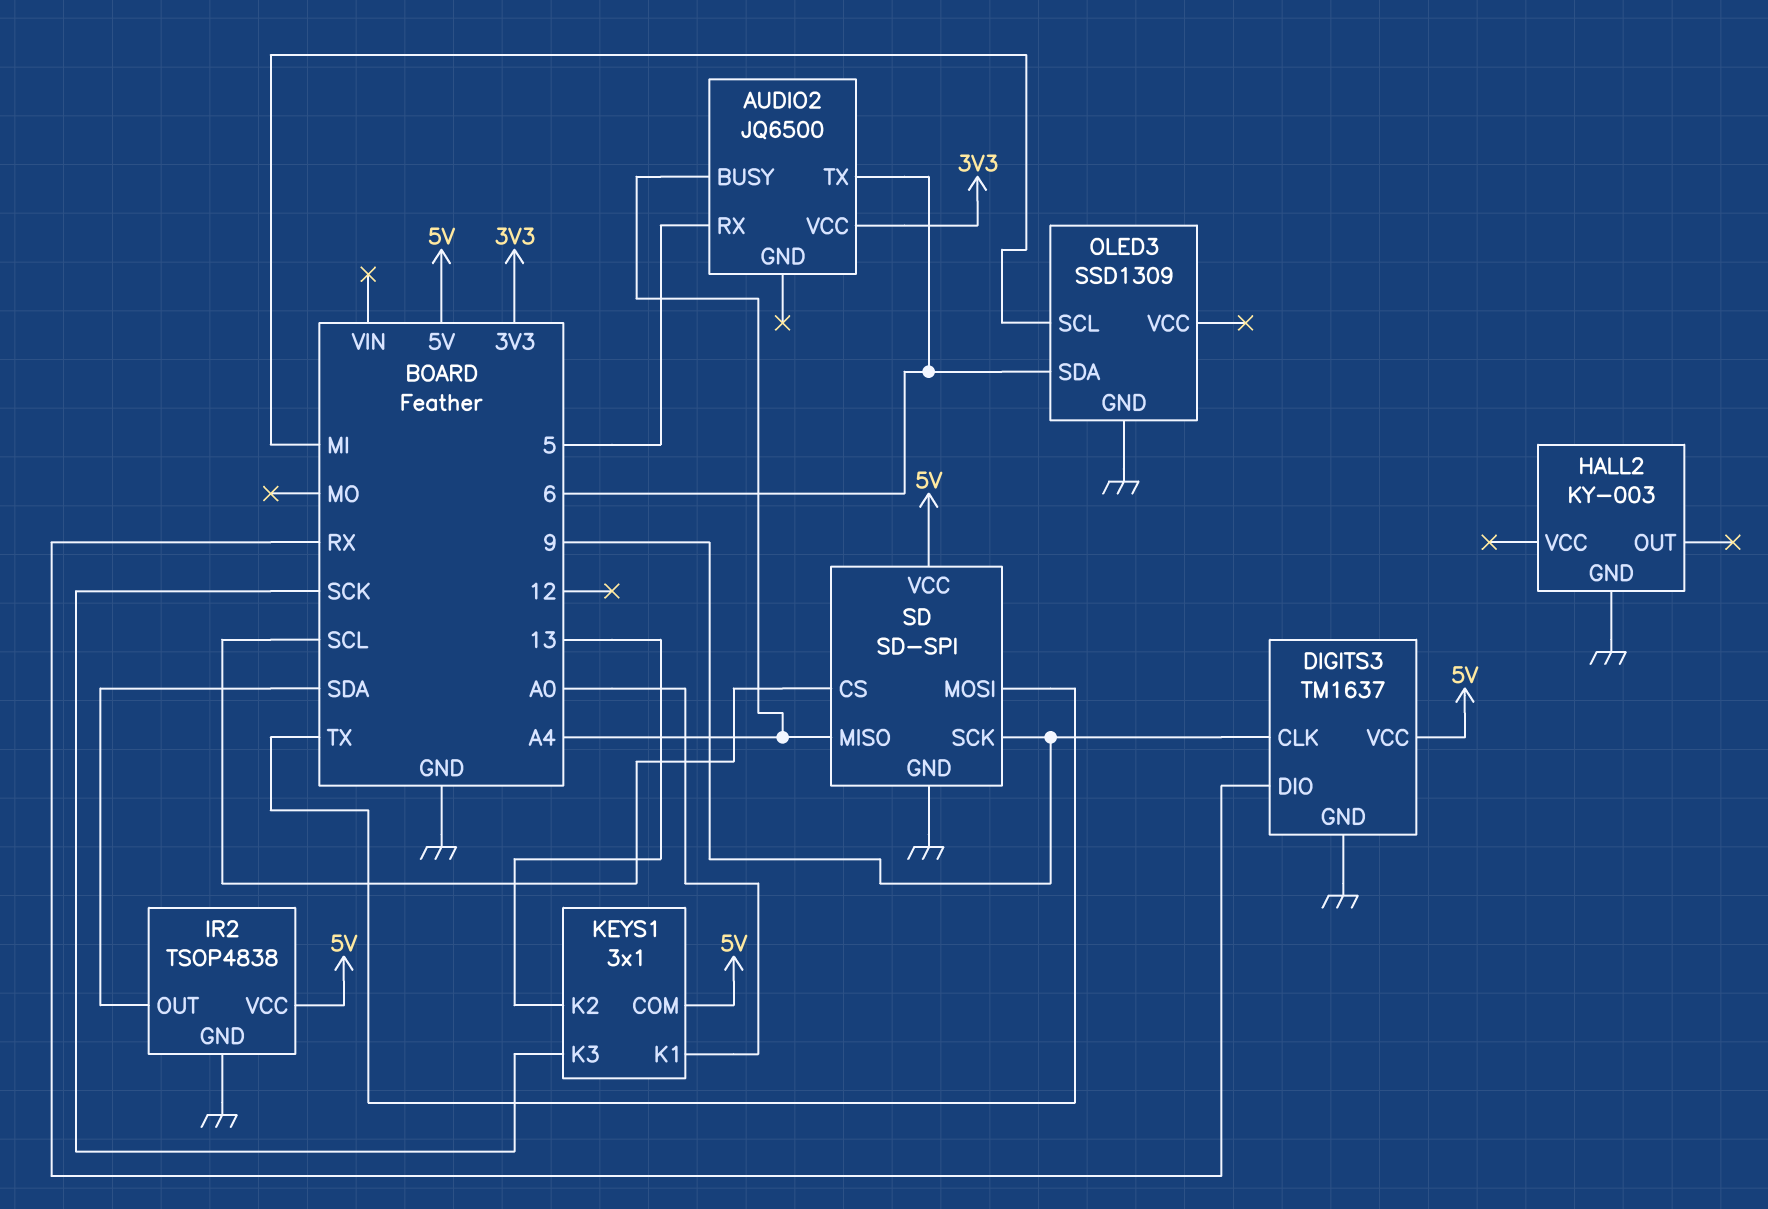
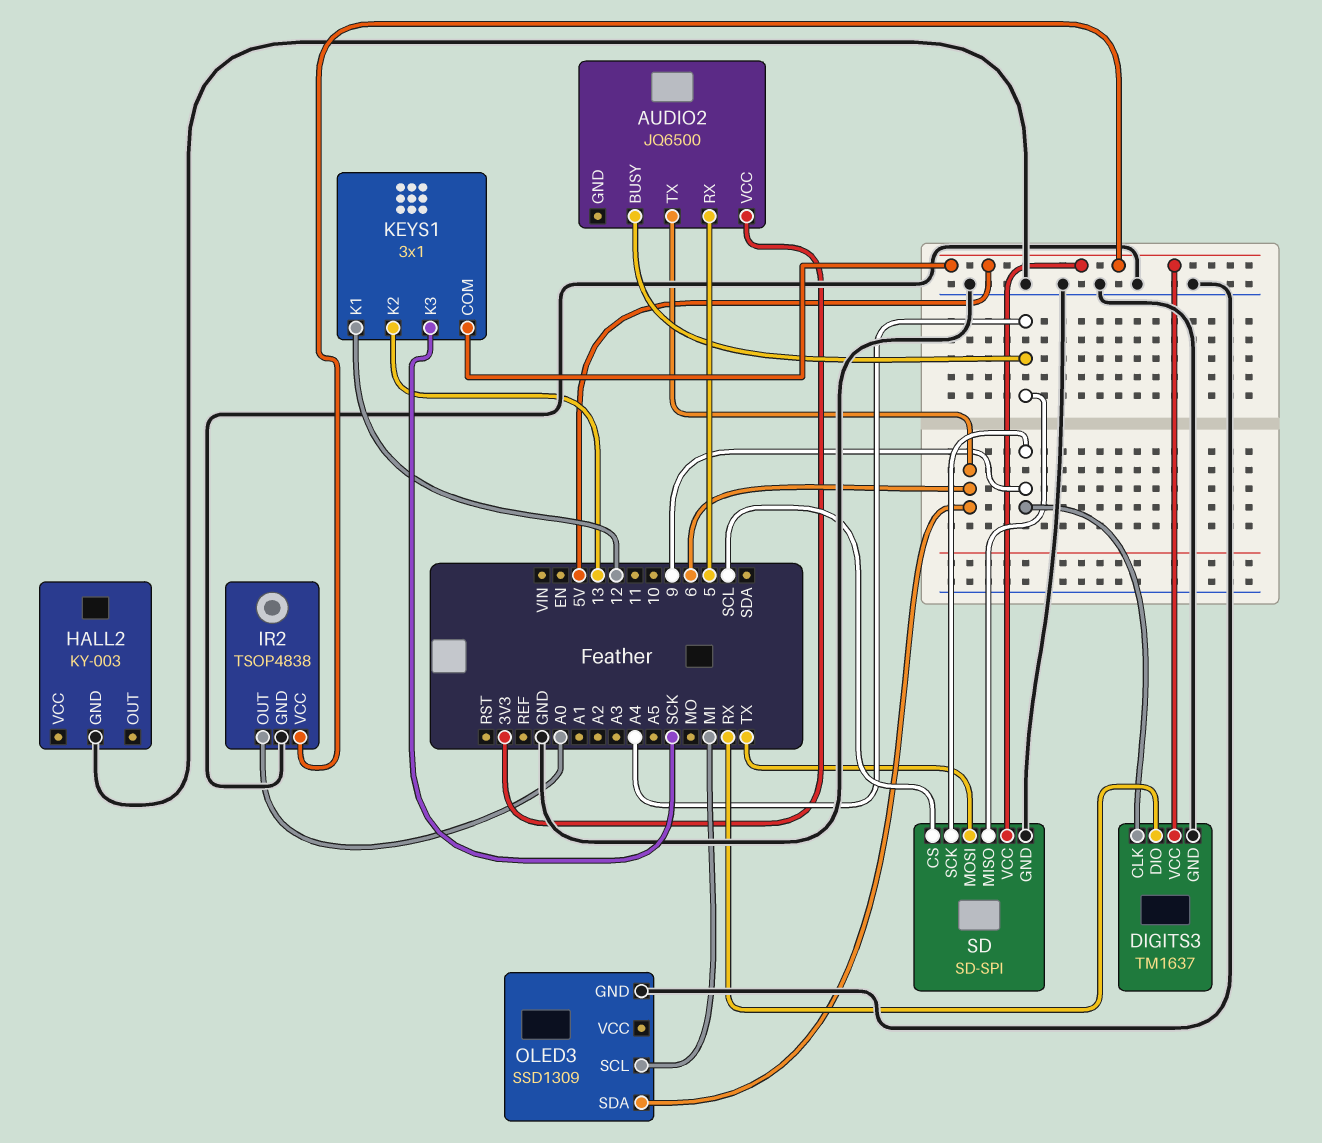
IR2 pin OUT: SDA -> A0
KEYS1 pin K1: A0 -> 12

